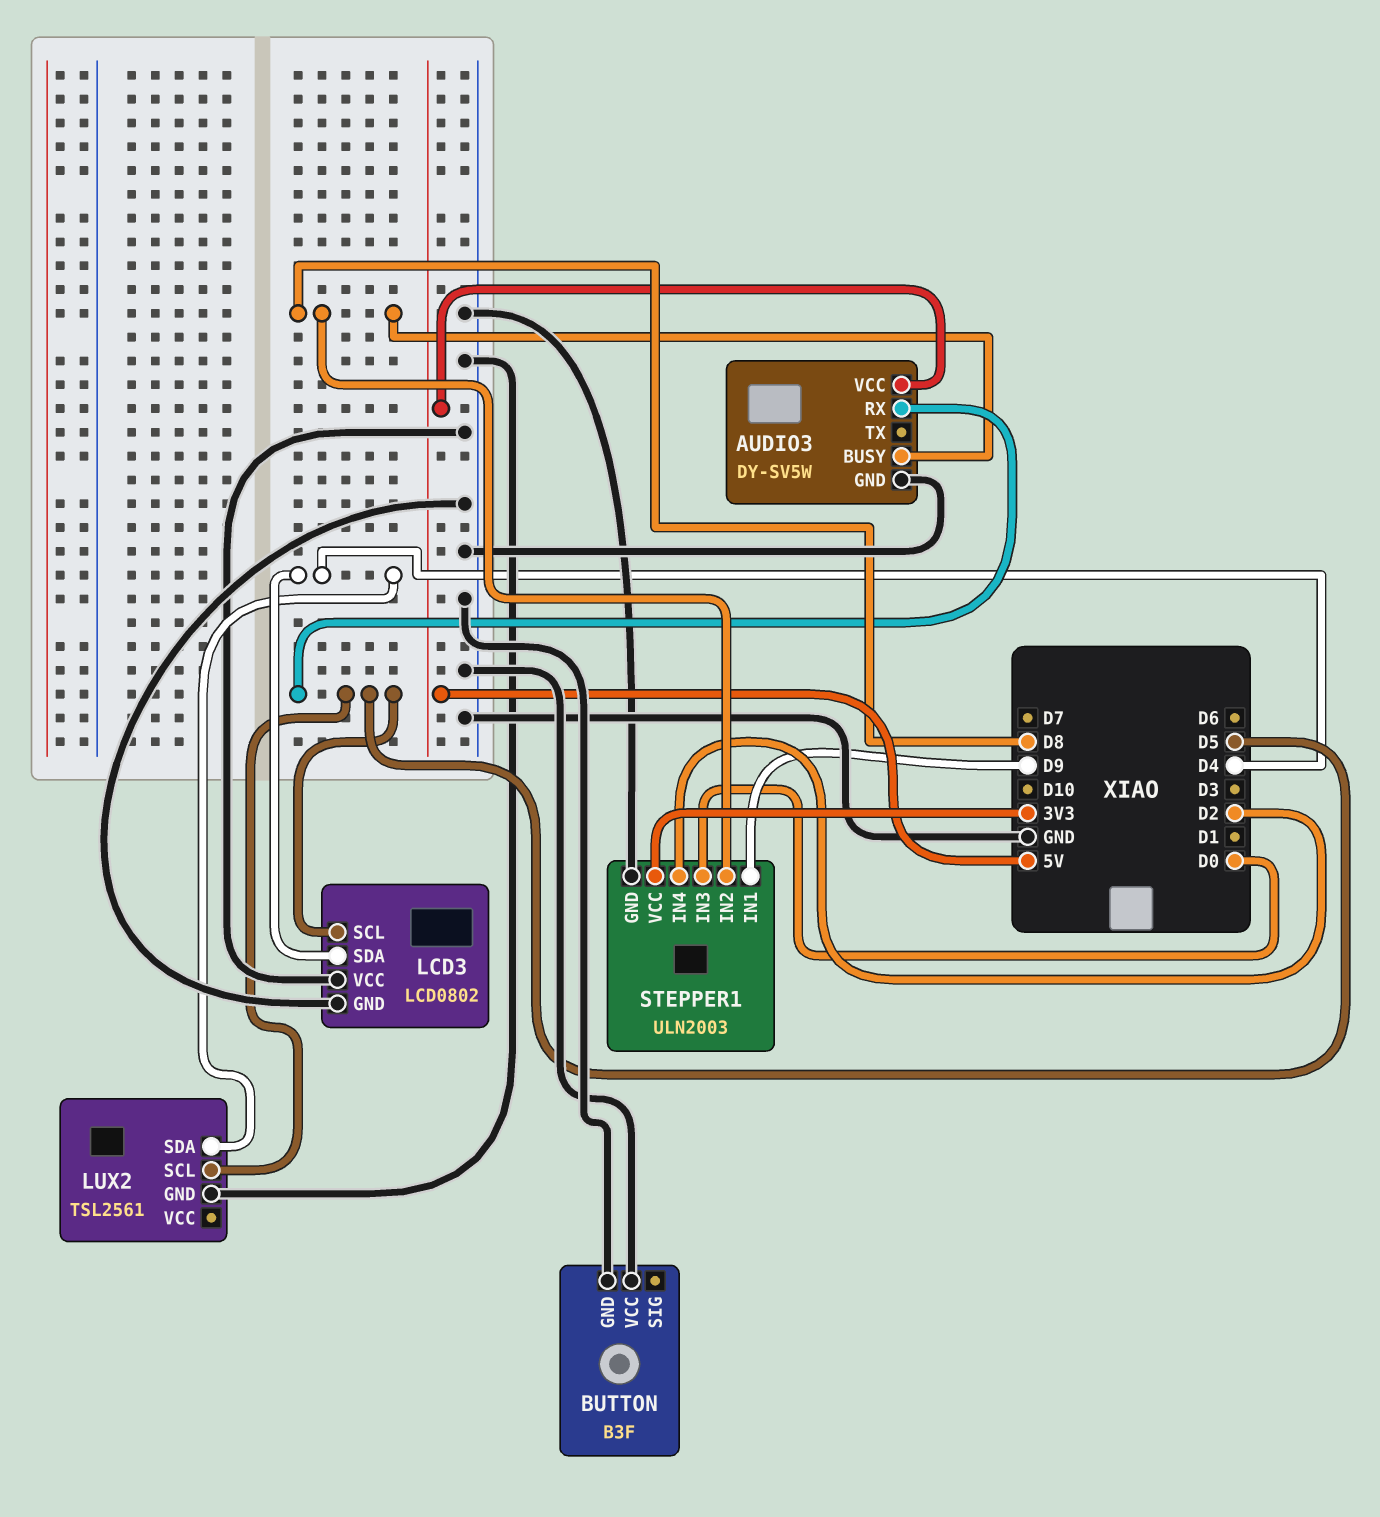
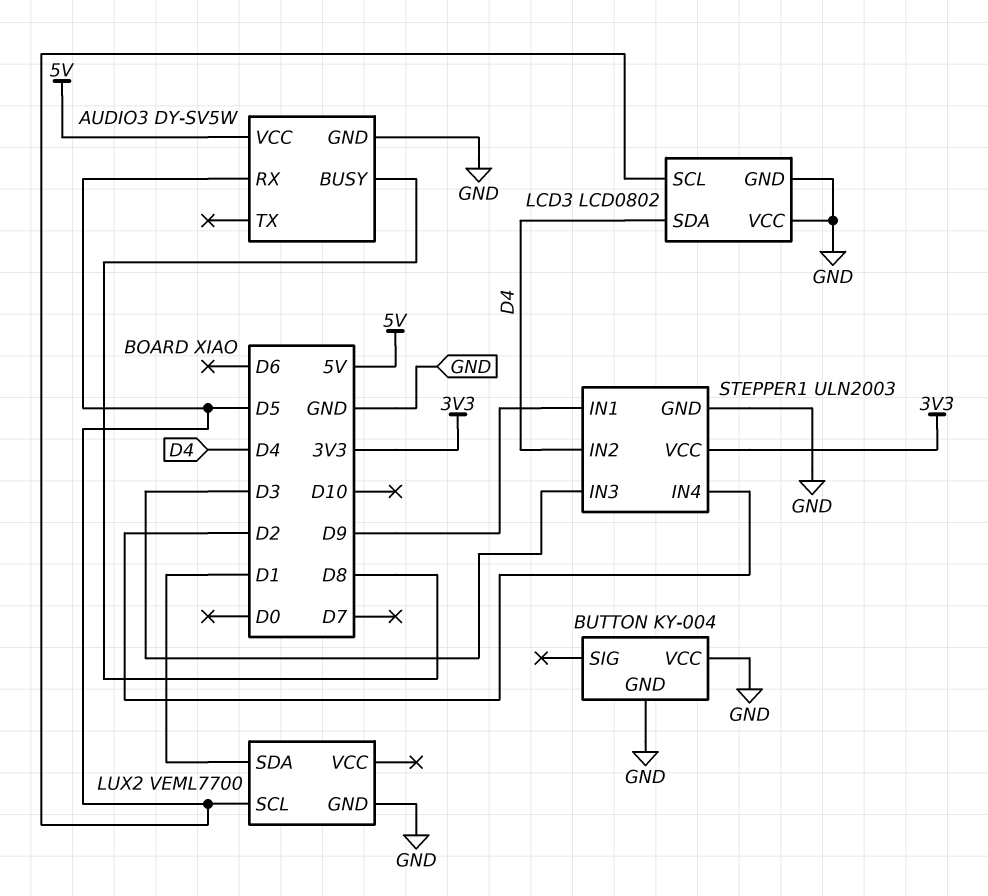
BUTTON: B3F -> KY-004
LUX2: TSL2561 -> VEML7700
LUX2 pin SDA: D4 -> D1
STEPPER1 pin IN2: D8 -> D4
STEPPER1 pin IN3: D0 -> D3

